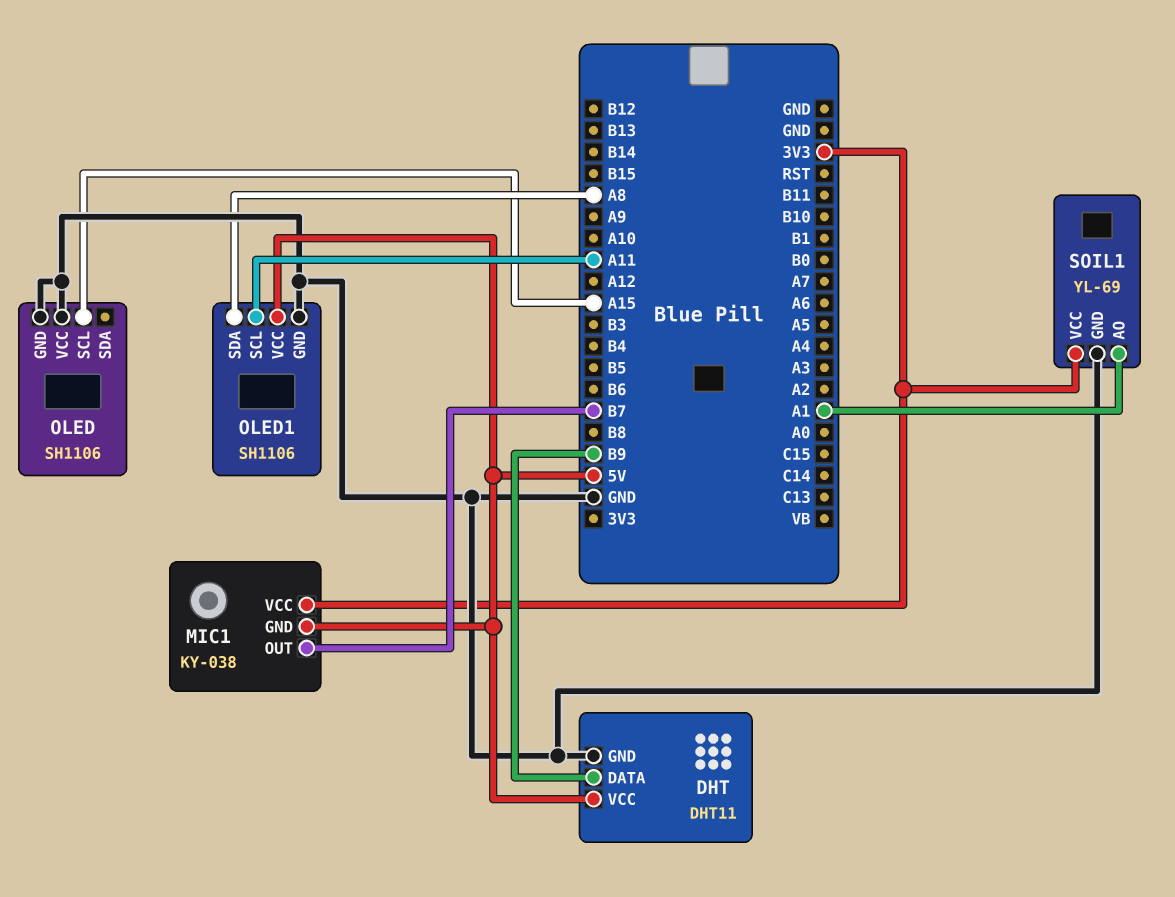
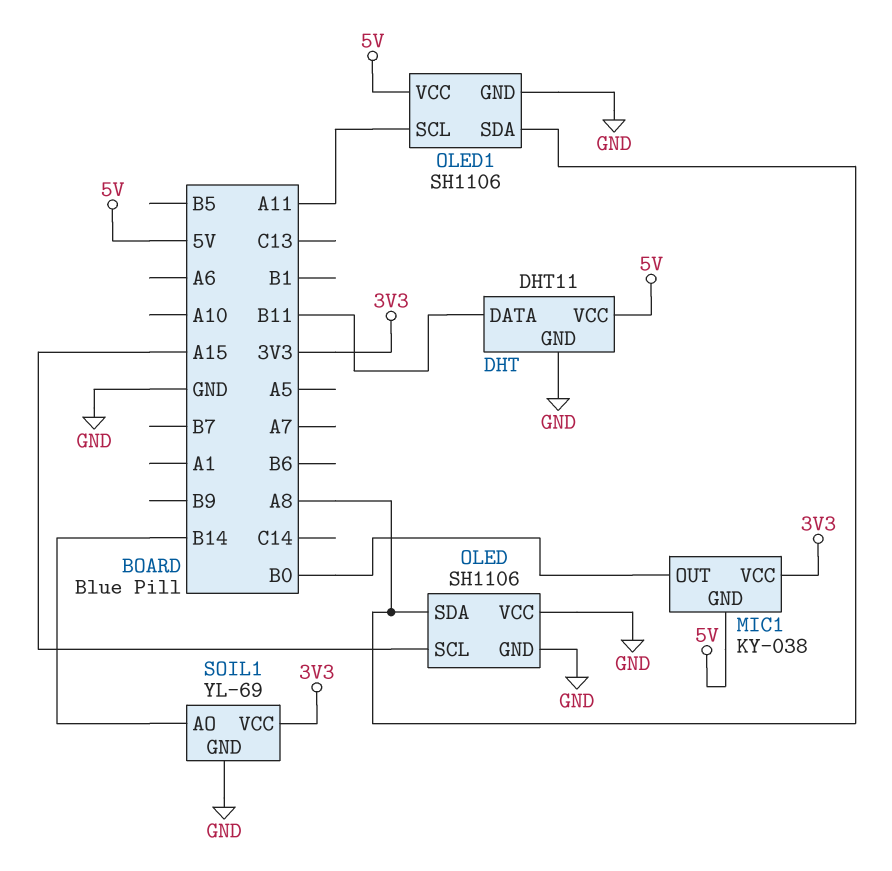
DHT pin DATA: B9 -> B11
MIC1 pin OUT: B7 -> B0
OLED pin SDA: none -> A8
SOIL1 pin AO: A1 -> B14

